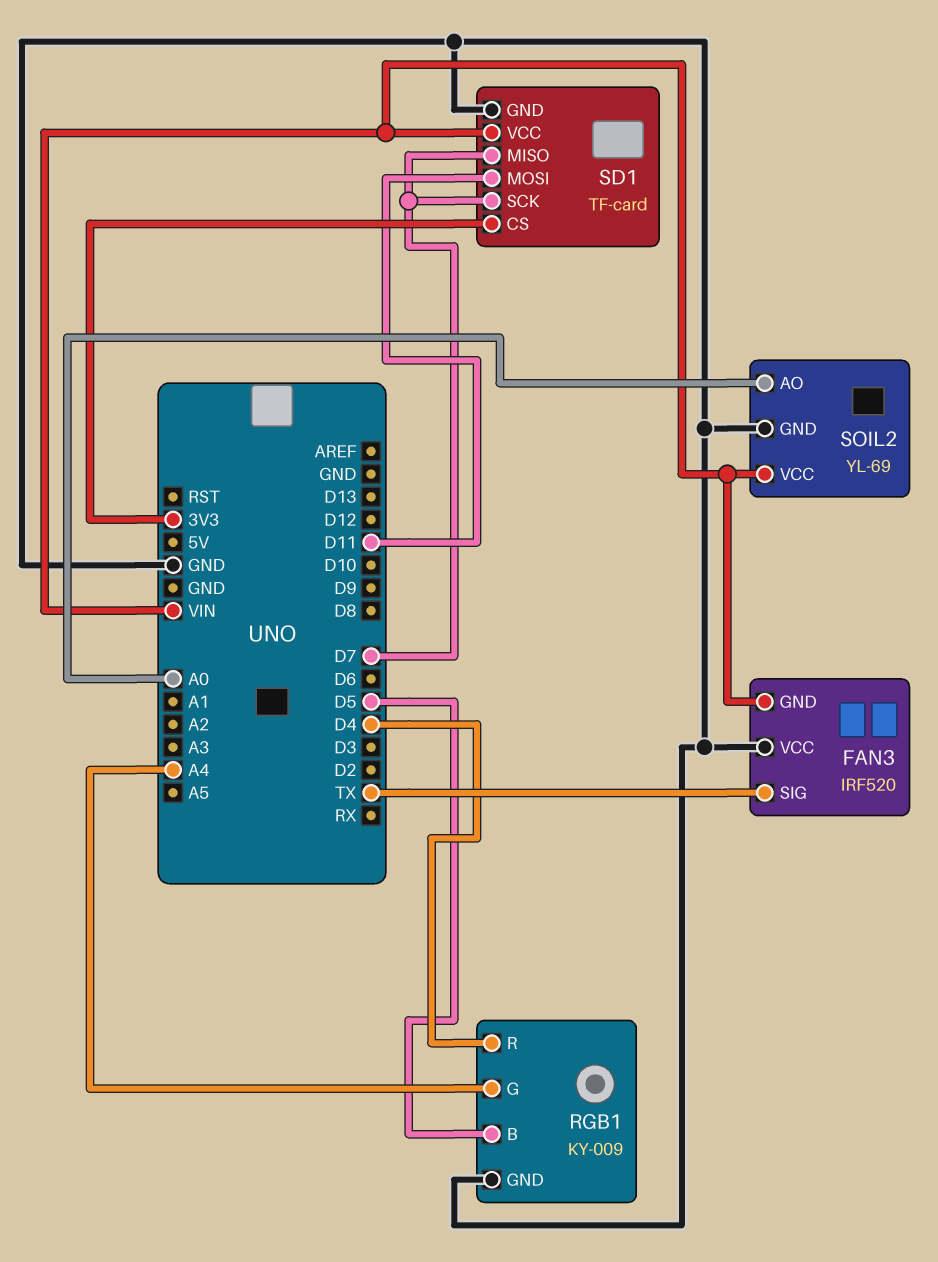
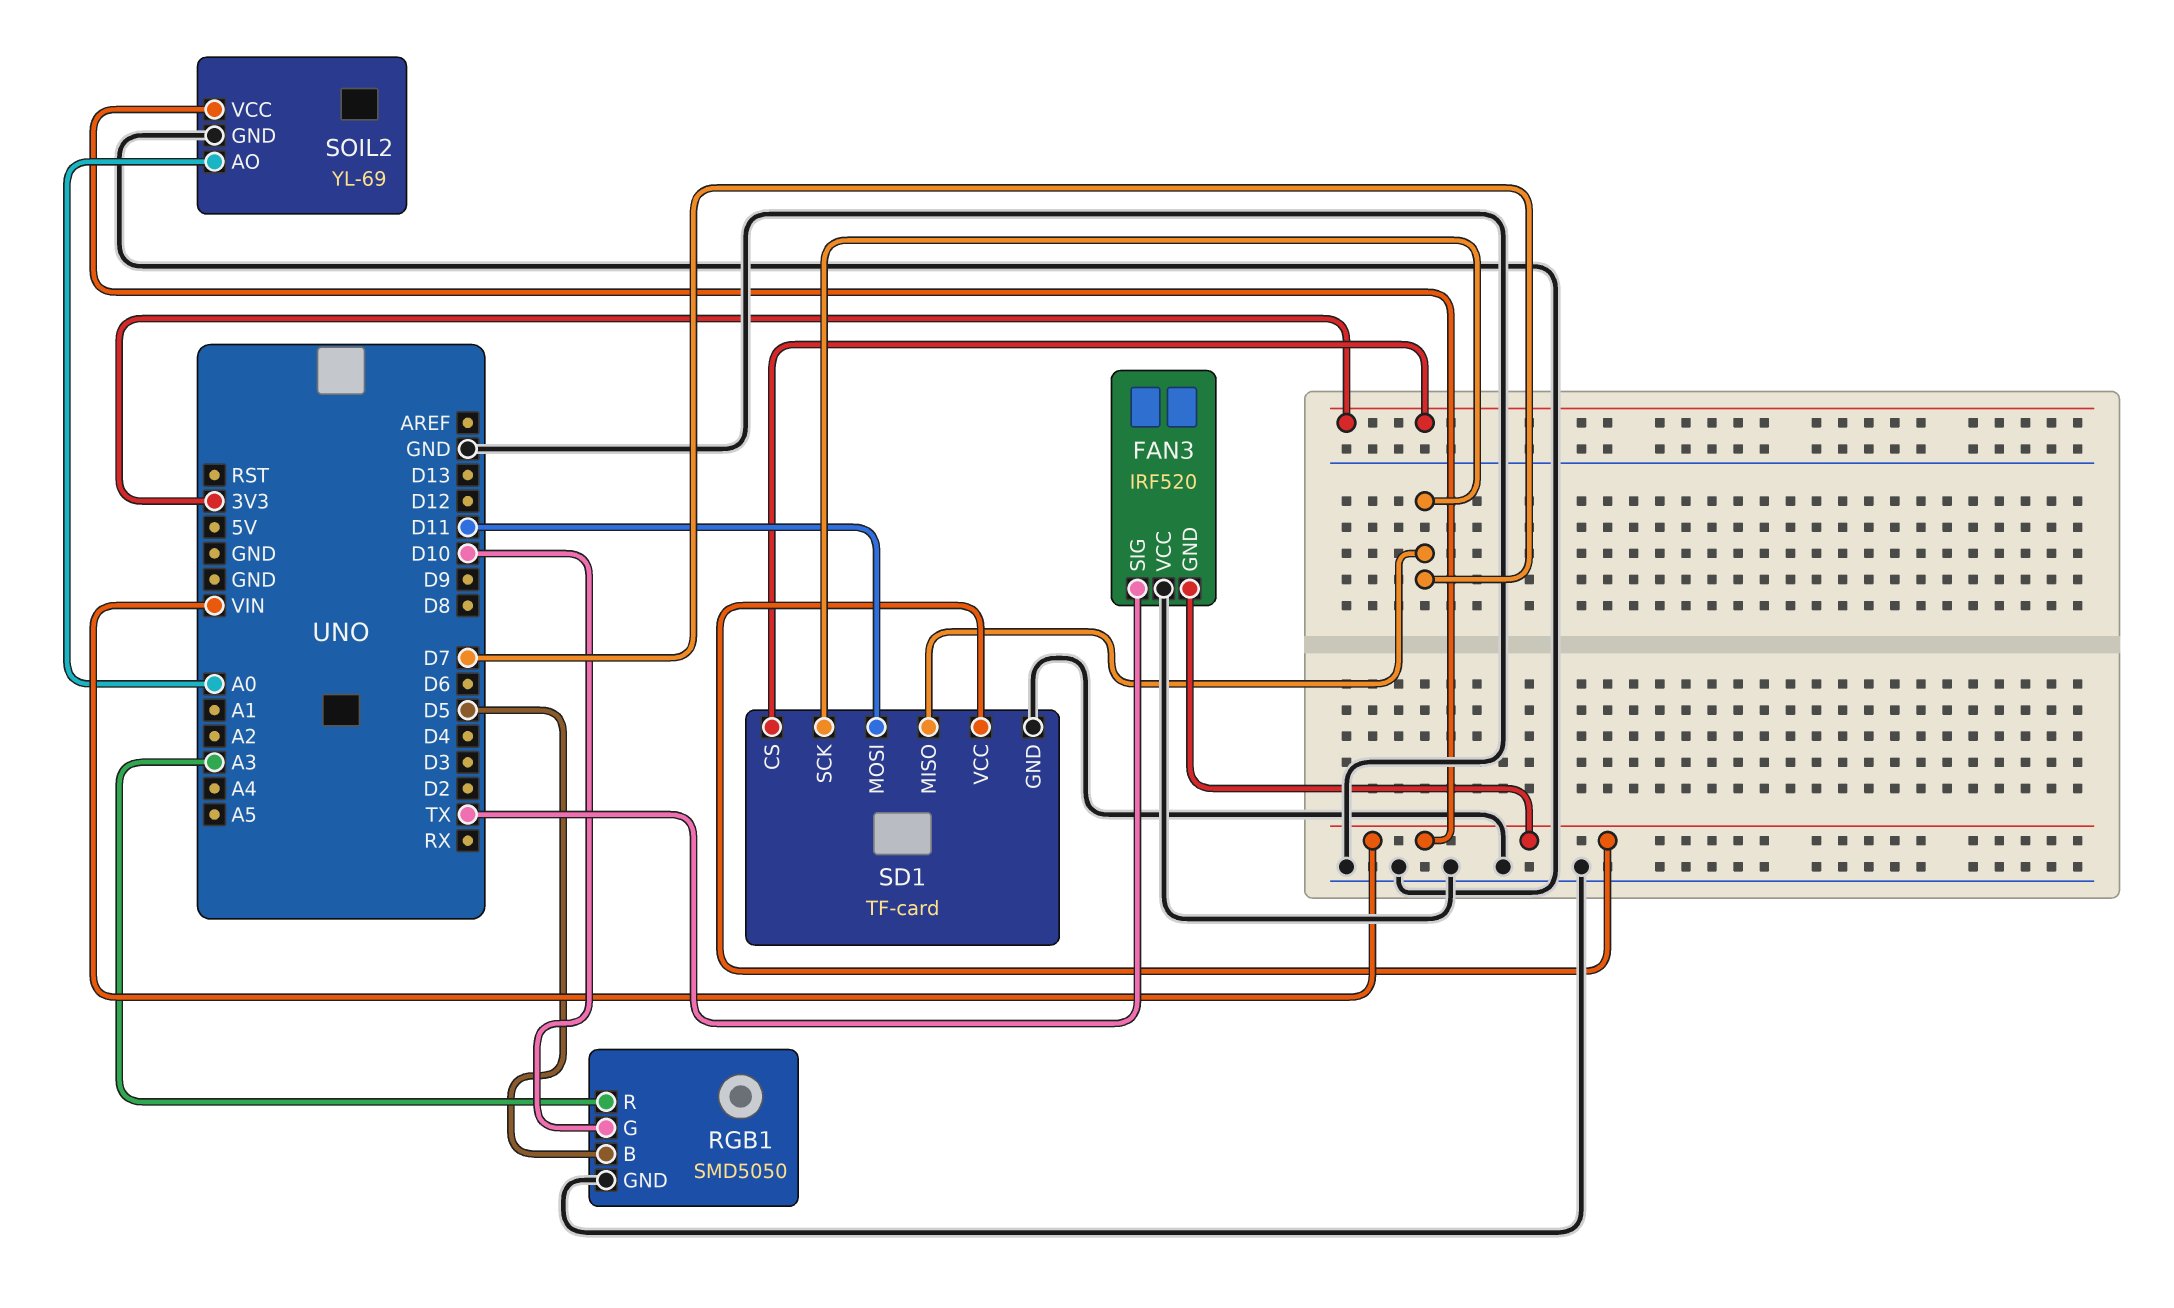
RGB1: KY-009 -> SMD5050
RGB1 pin G: A4 -> D10
RGB1 pin R: D4 -> A3

